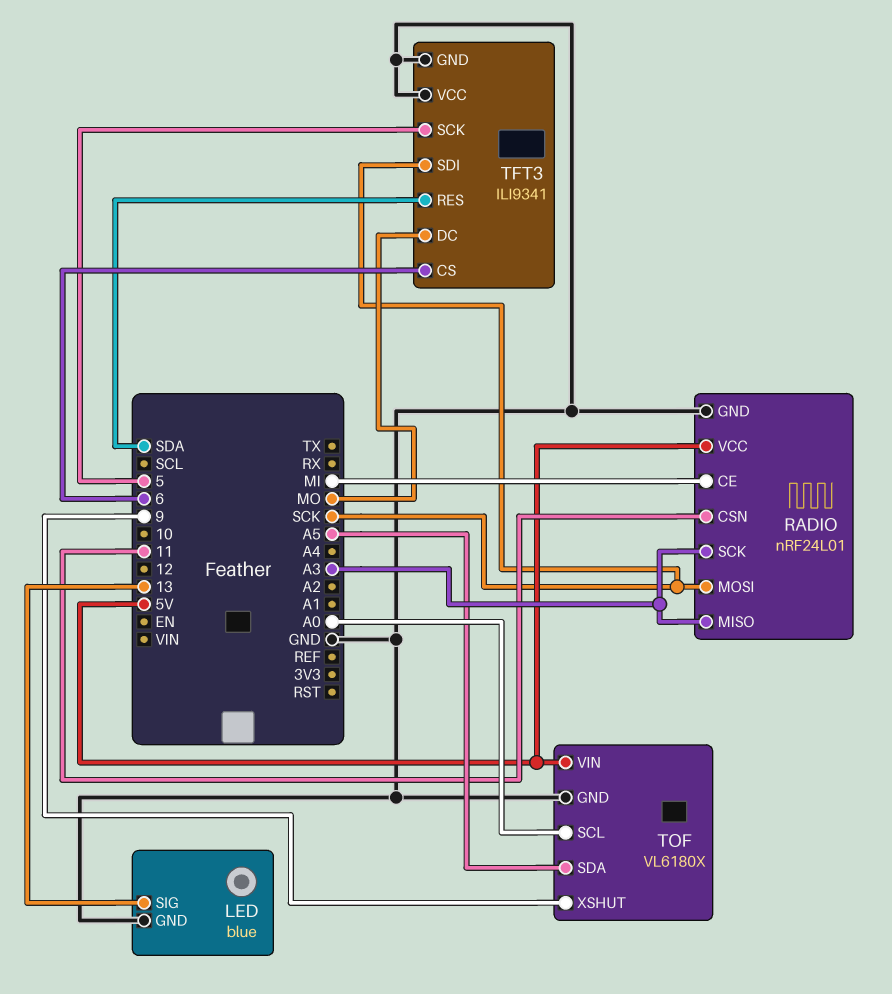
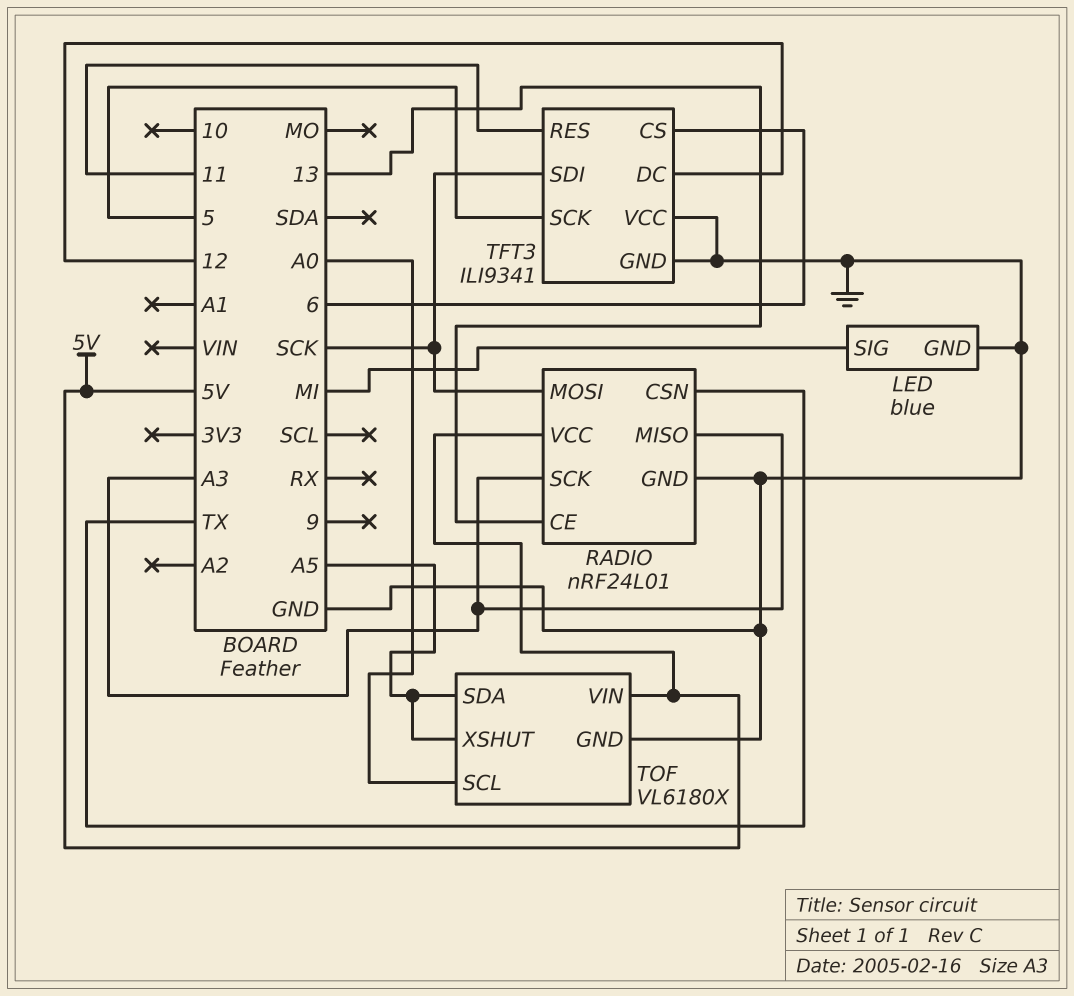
LED pin SIG: 13 -> MI
RADIO pin CE: MI -> 13
RADIO pin CSN: 11 -> TX
TFT3 pin DC: MO -> 12
TFT3 pin RES: SDA -> 11
TOF pin XSHUT: 9 -> A5

